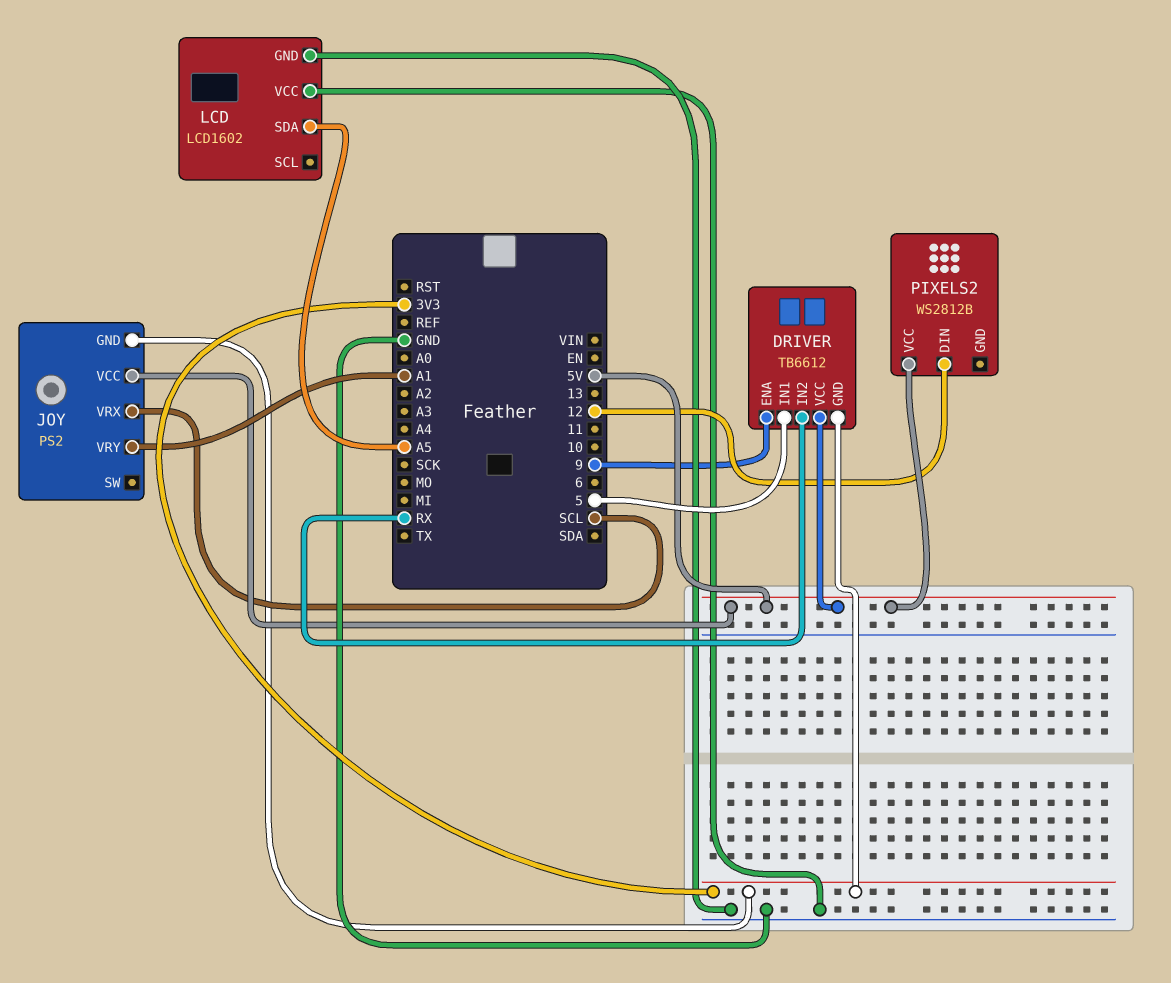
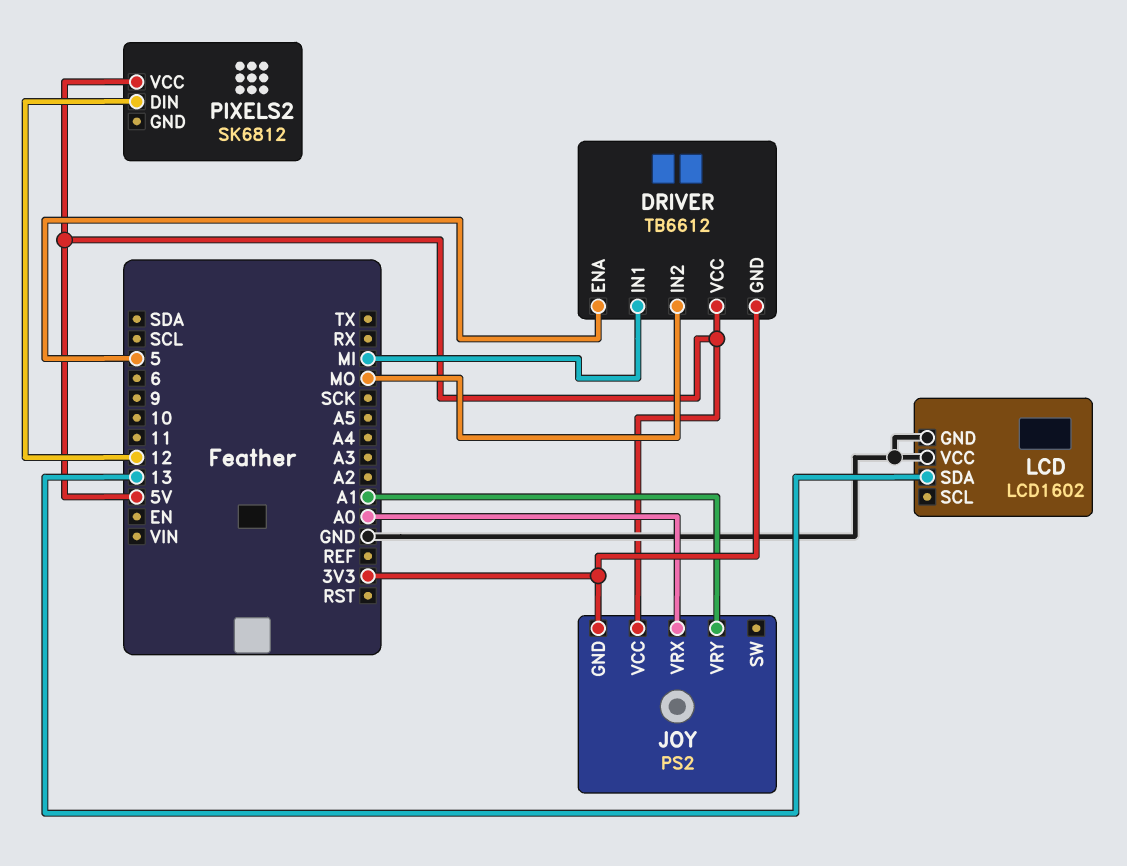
DRIVER pin ENA: 9 -> 5
DRIVER pin IN1: 5 -> MI
DRIVER pin IN2: RX -> MO
JOY pin VRX: SCL -> A0
LCD pin SDA: A5 -> 13
PIXELS2: WS2812B -> SK6812

